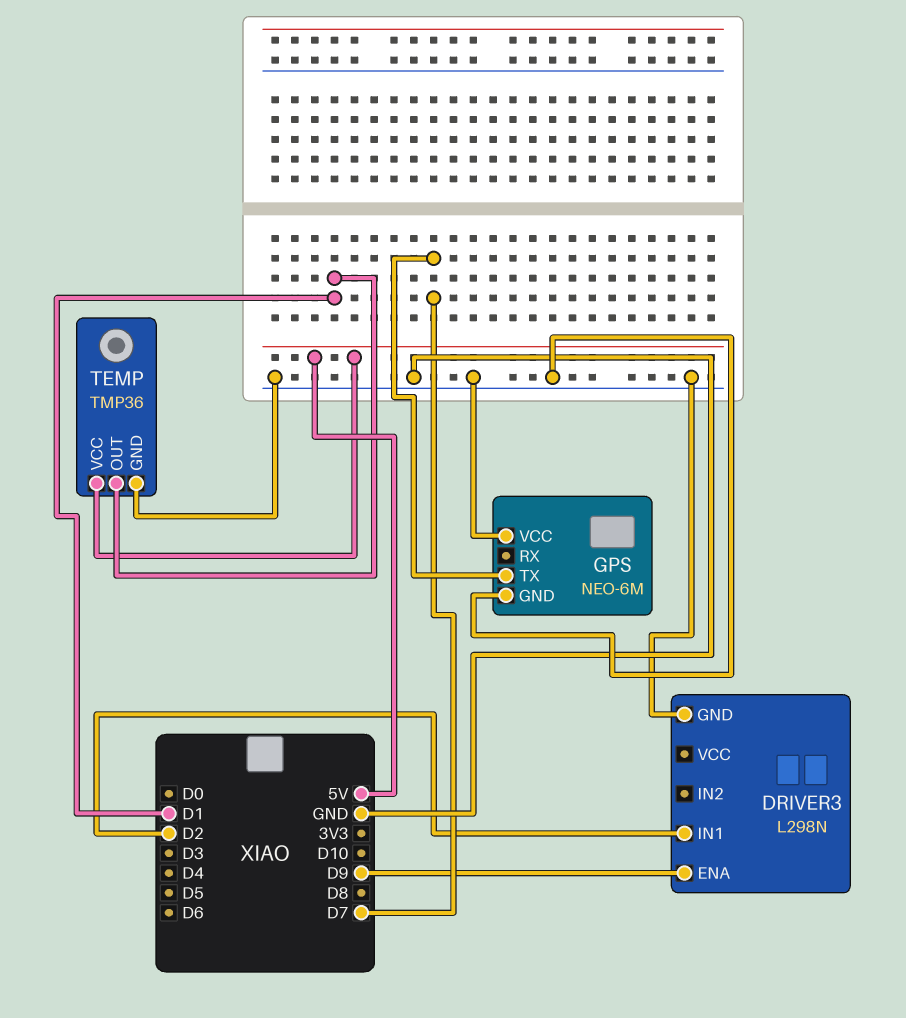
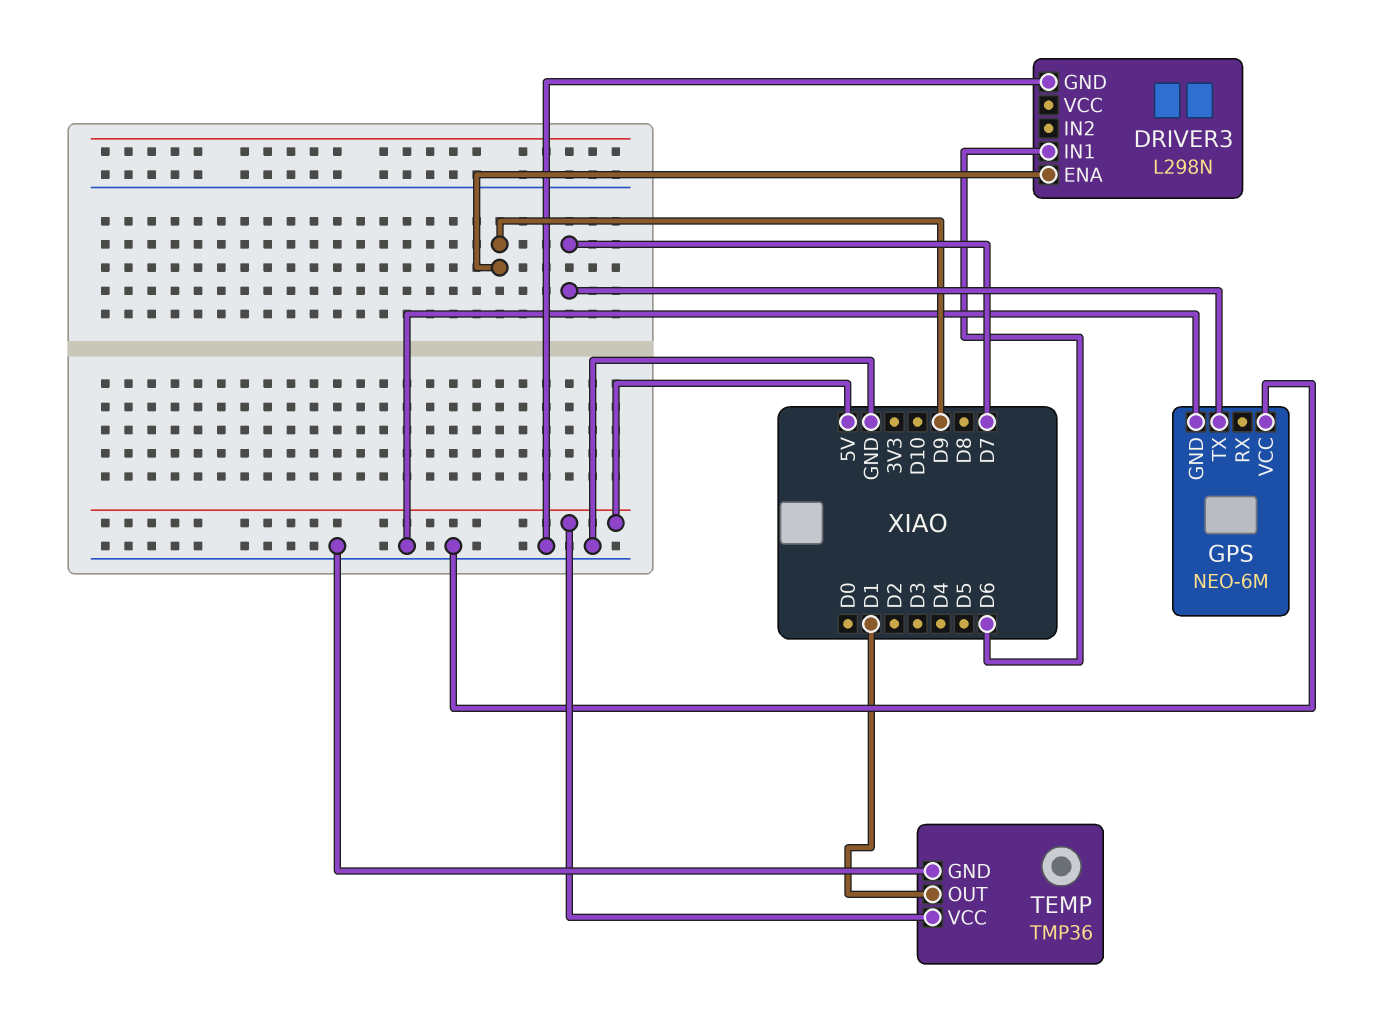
DRIVER3 pin IN1: D2 -> D6

